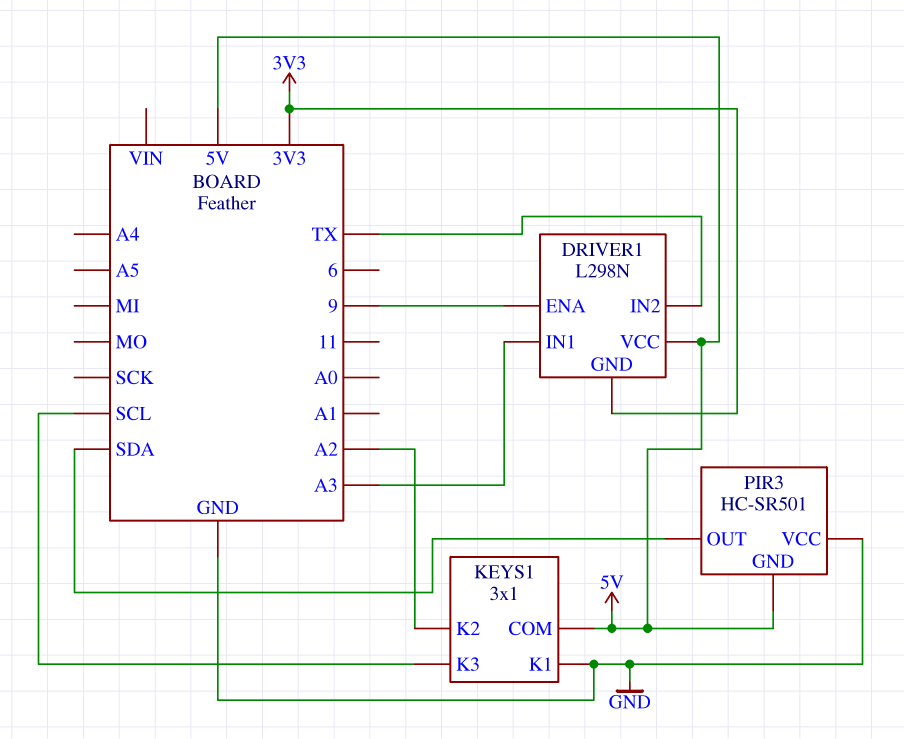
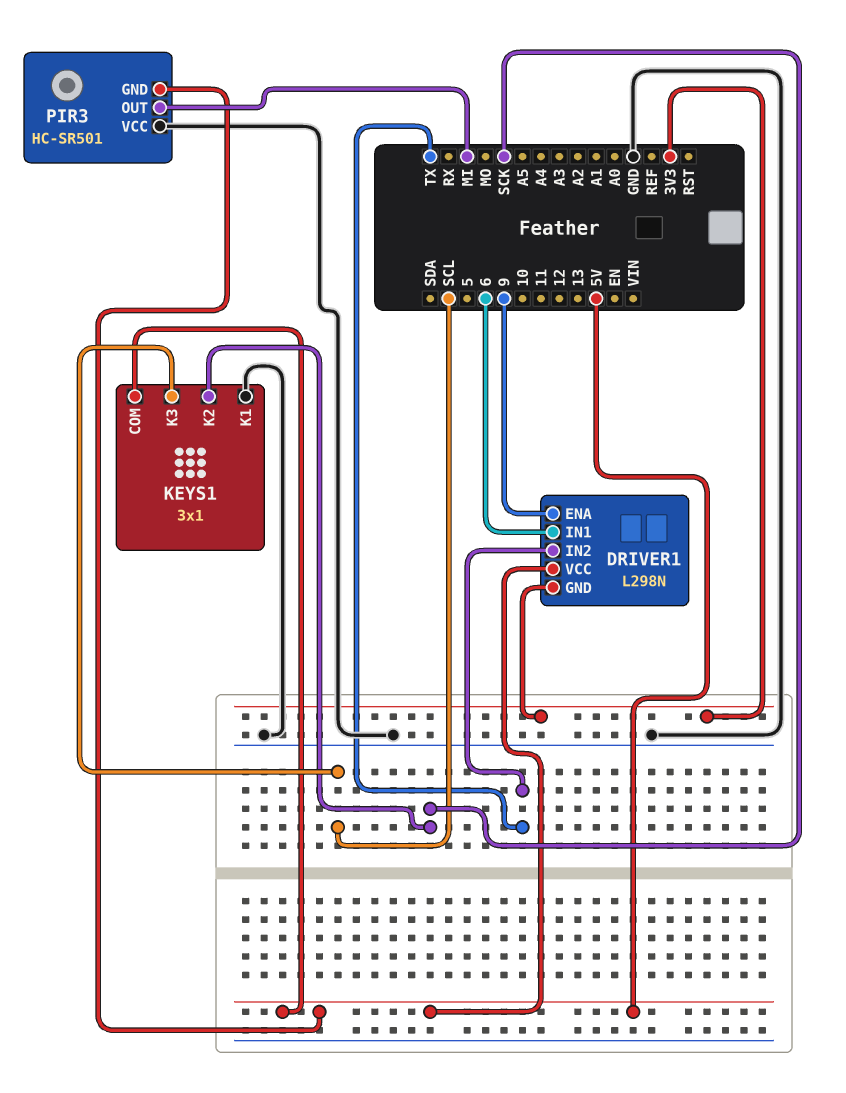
DRIVER1 pin IN1: A3 -> 6
KEYS1 pin K2: A2 -> SCK
PIR3 pin OUT: SDA -> MI

